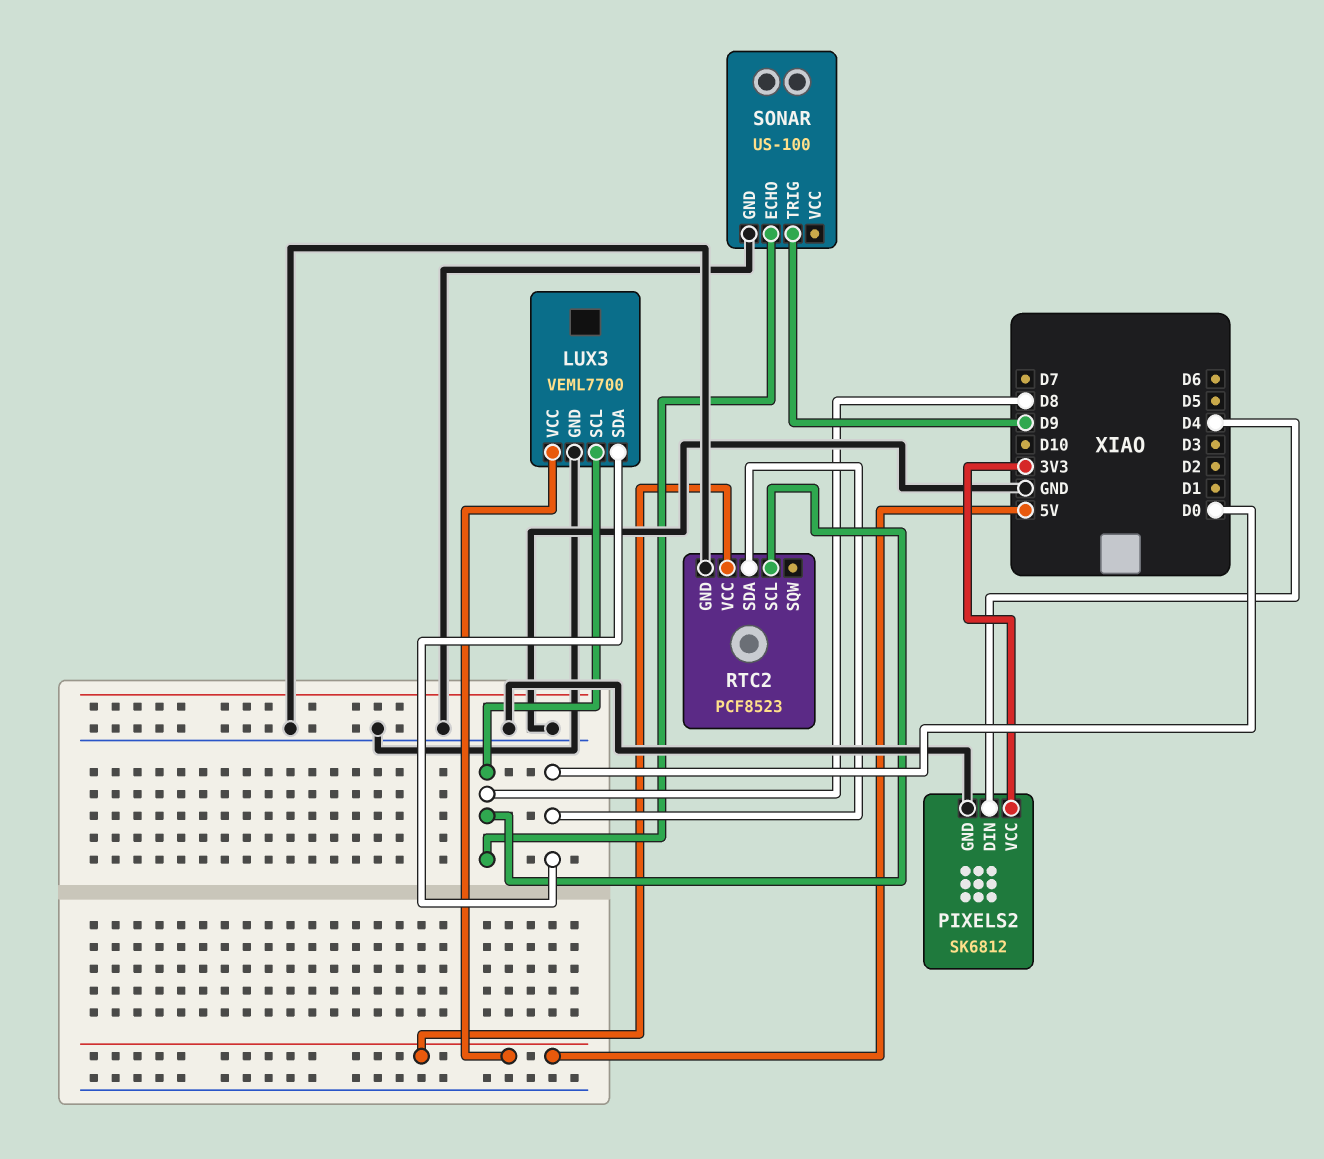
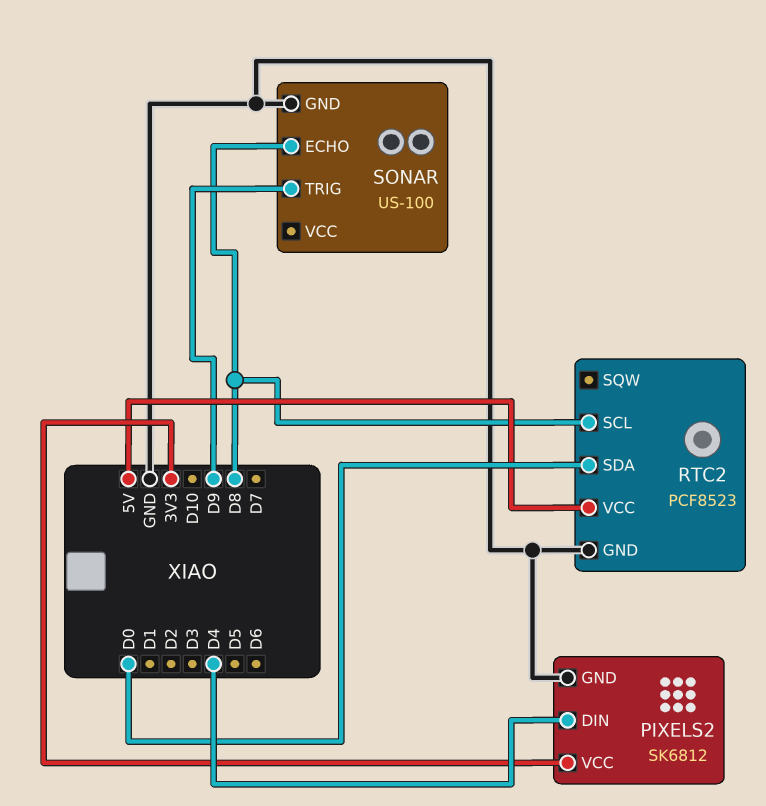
LUX3: VEML7700 -> none
LUX3 pin GND: GND -> none
LUX3 pin SCL: D8 -> none
LUX3 pin SDA: D0 -> none
LUX3 pin VCC: 5V -> none

